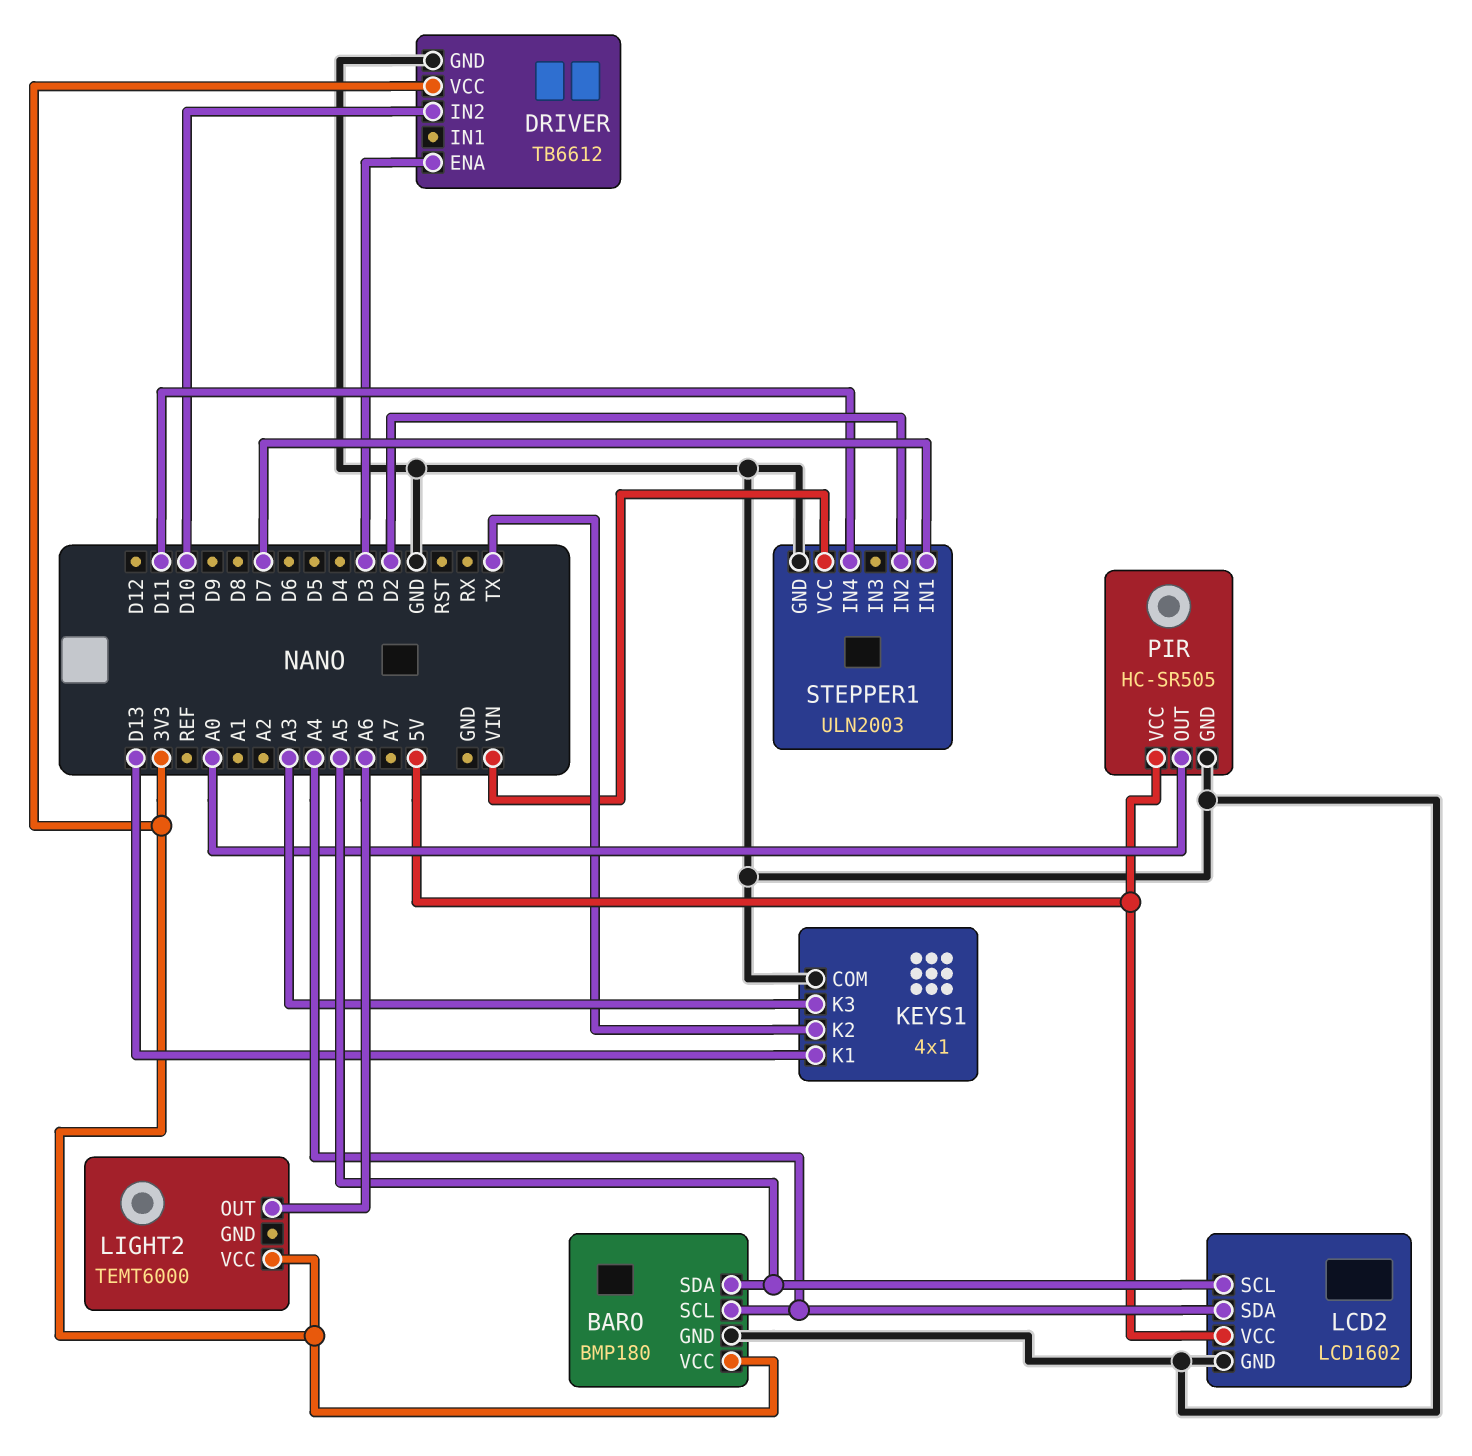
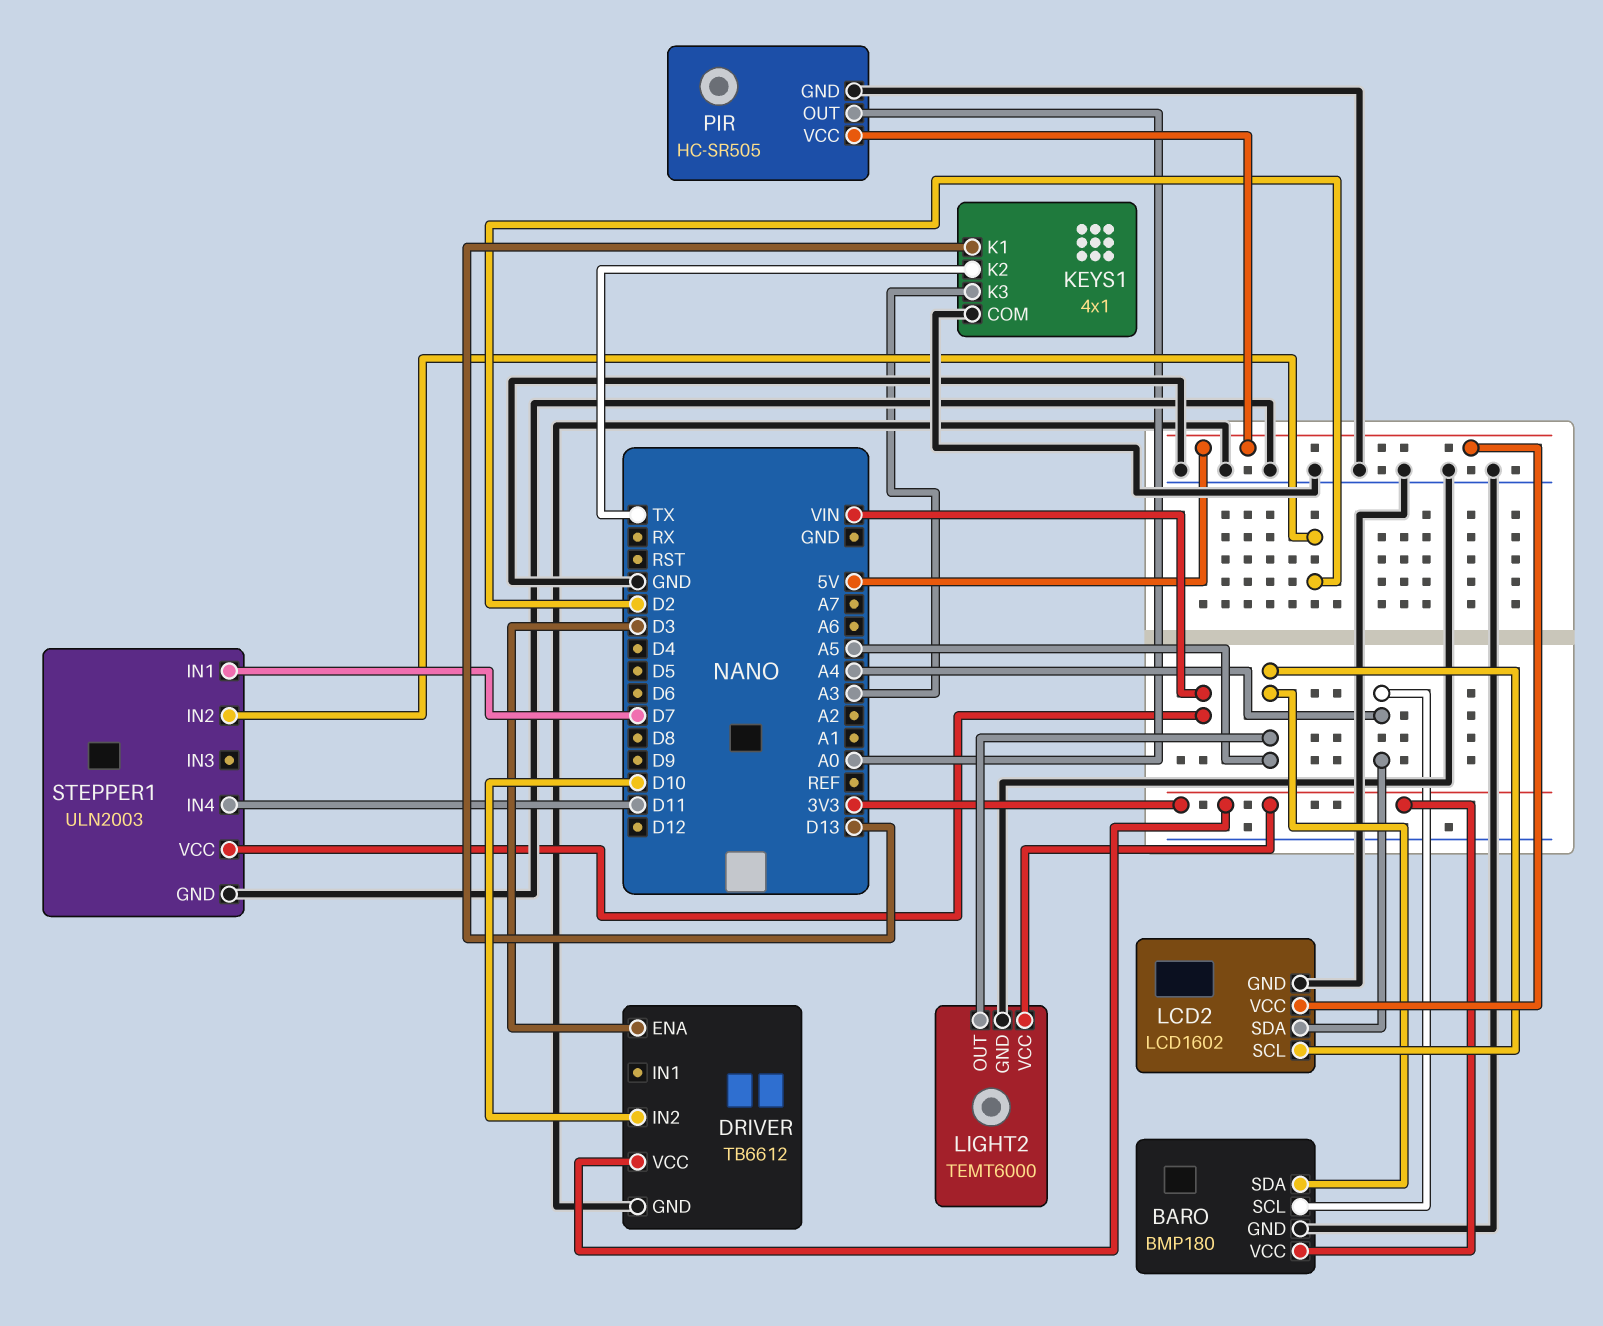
LIGHT2 pin GND: none -> GND
LIGHT2 pin OUT: A6 -> A5

